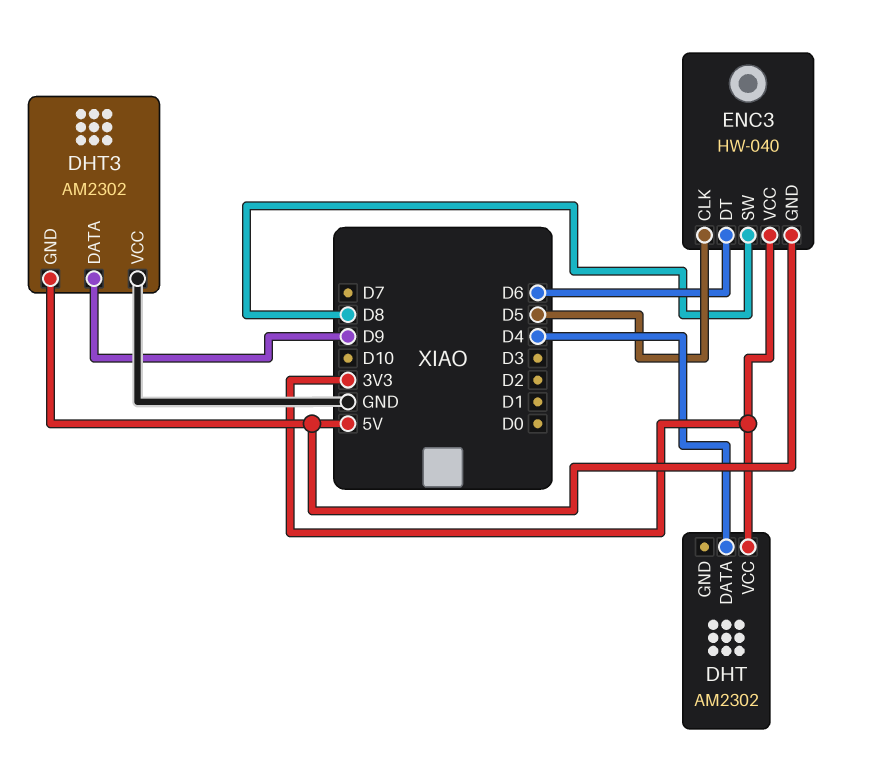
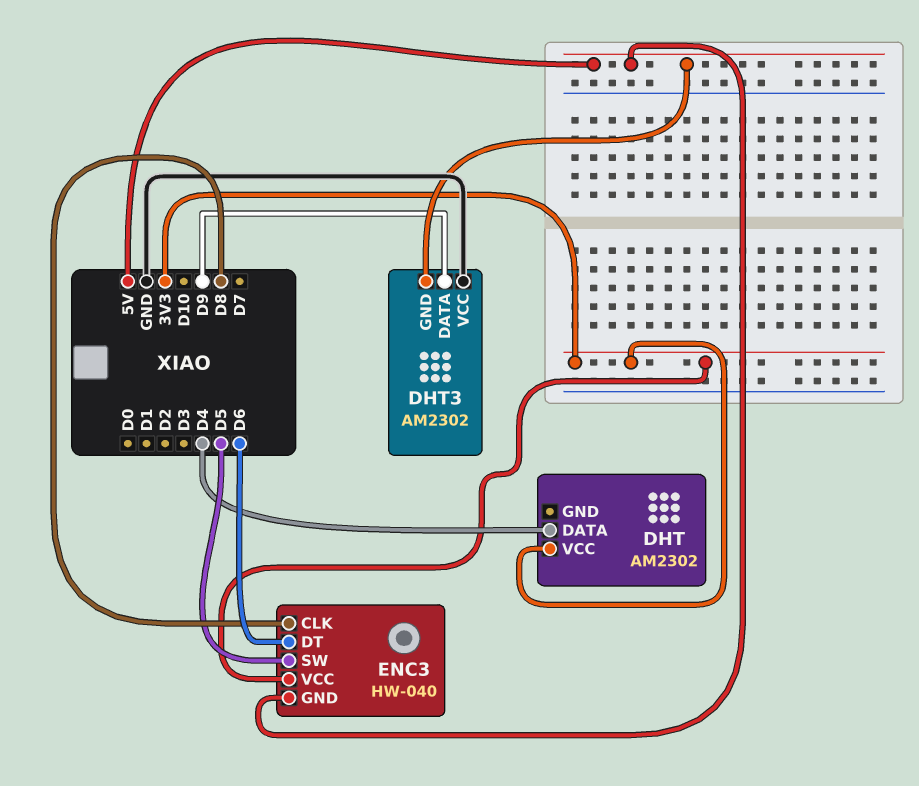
ENC3 pin CLK: D5 -> D8
ENC3 pin SW: D8 -> D5

